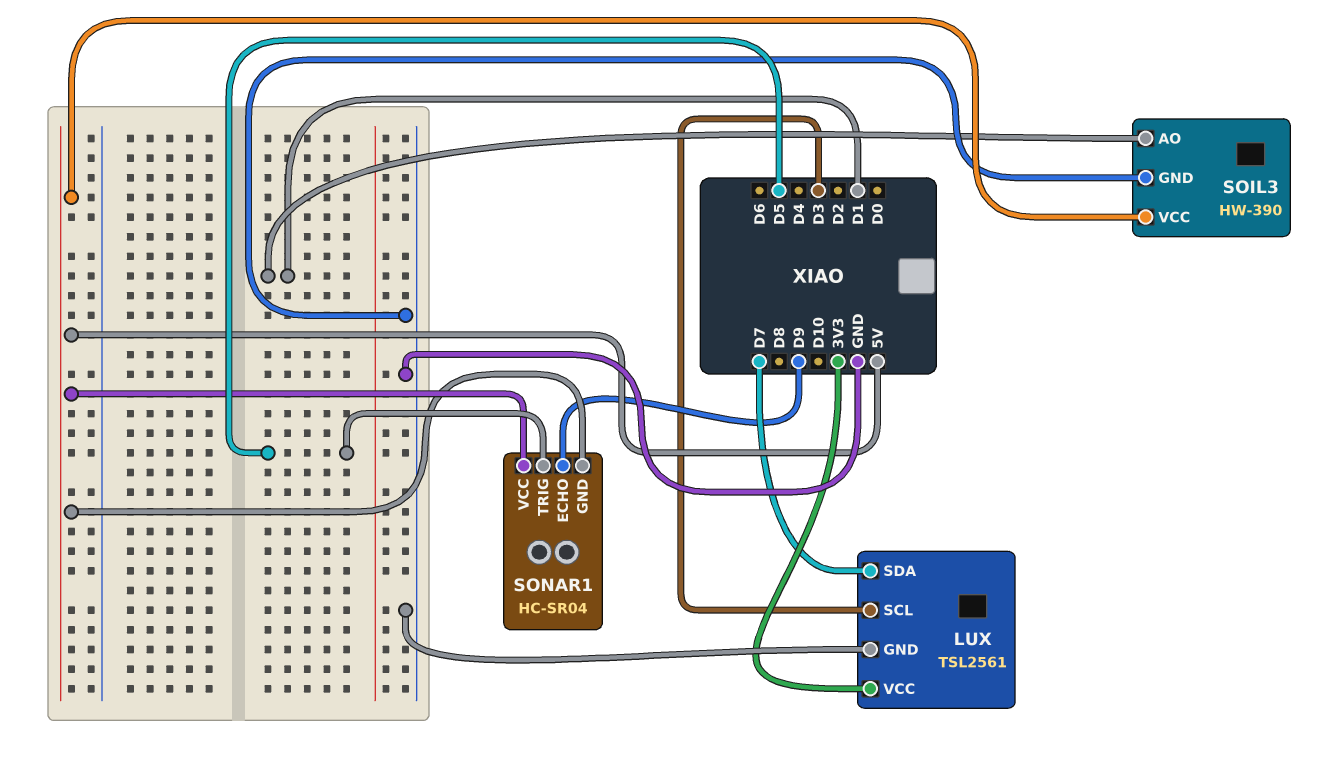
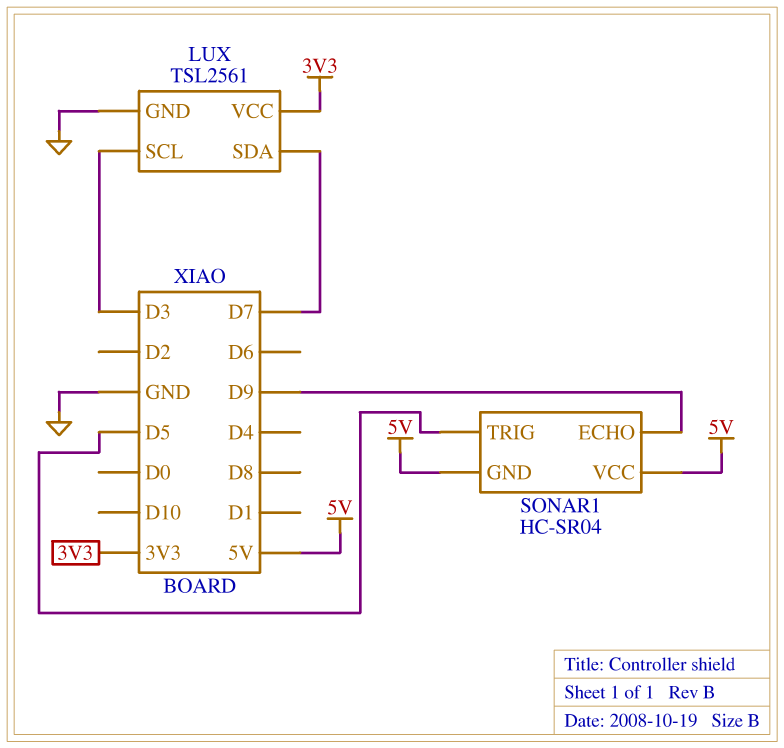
SOIL3: HW-390 -> none
SOIL3 pin AO: D1 -> none
SOIL3 pin GND: GND -> none
SOIL3 pin VCC: 5V -> none

